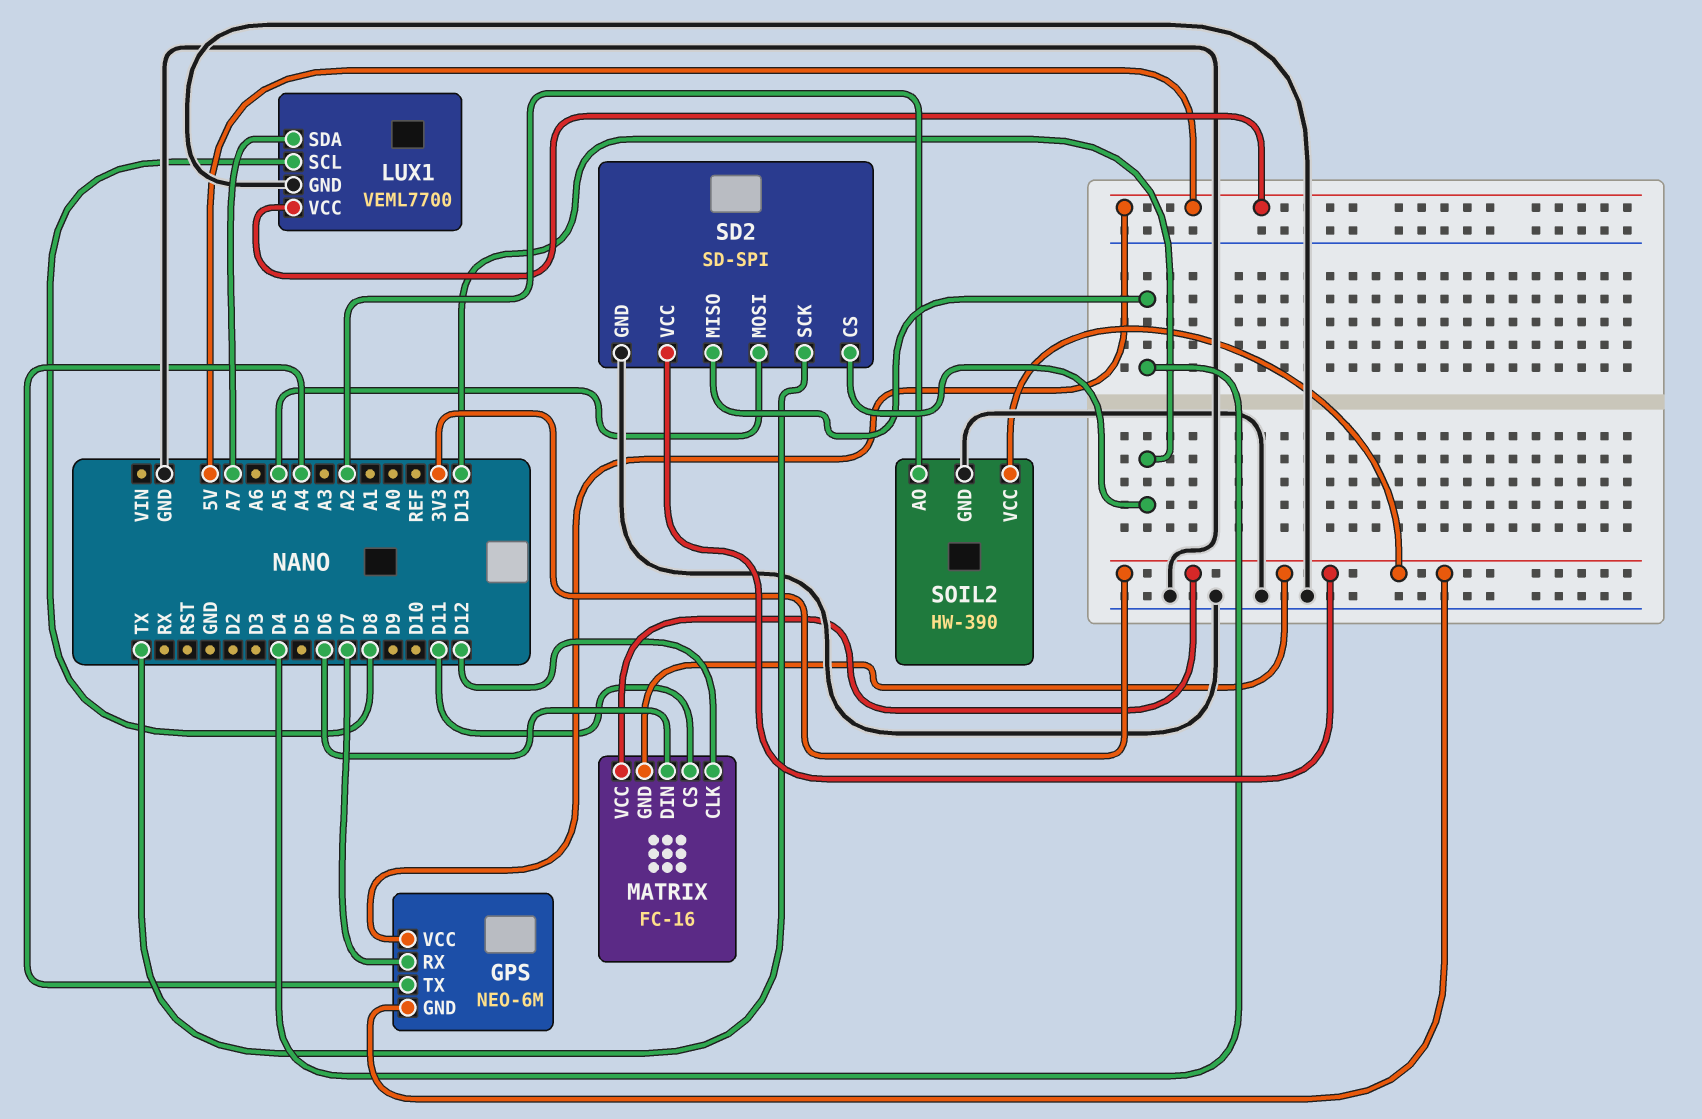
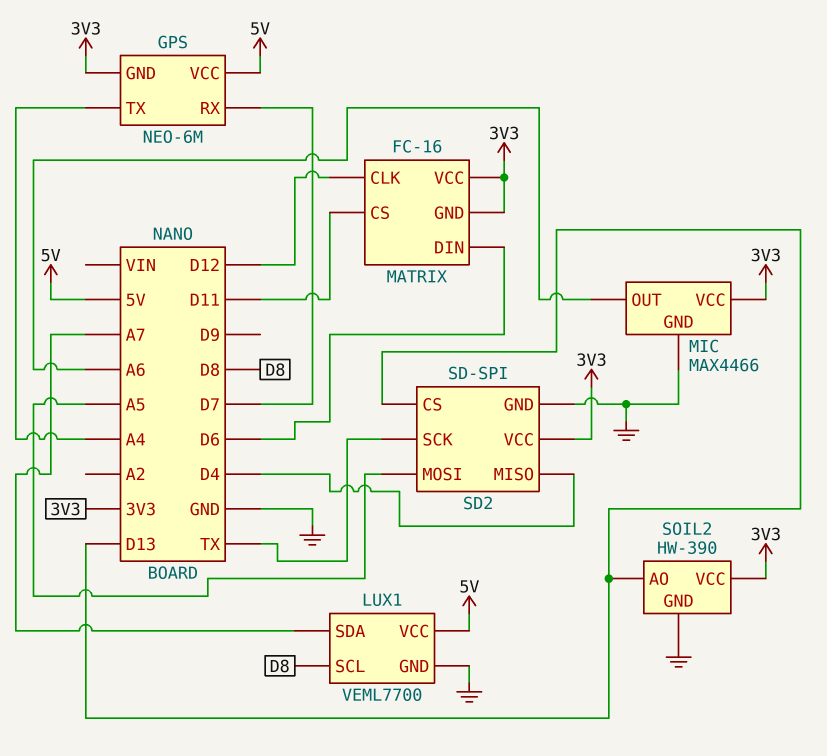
MIC: none -> MAX4466
MIC pin GND: none -> GND
MIC pin OUT: none -> A6
MIC pin VCC: none -> 3V3
SOIL2 pin AO: A2 -> D13

